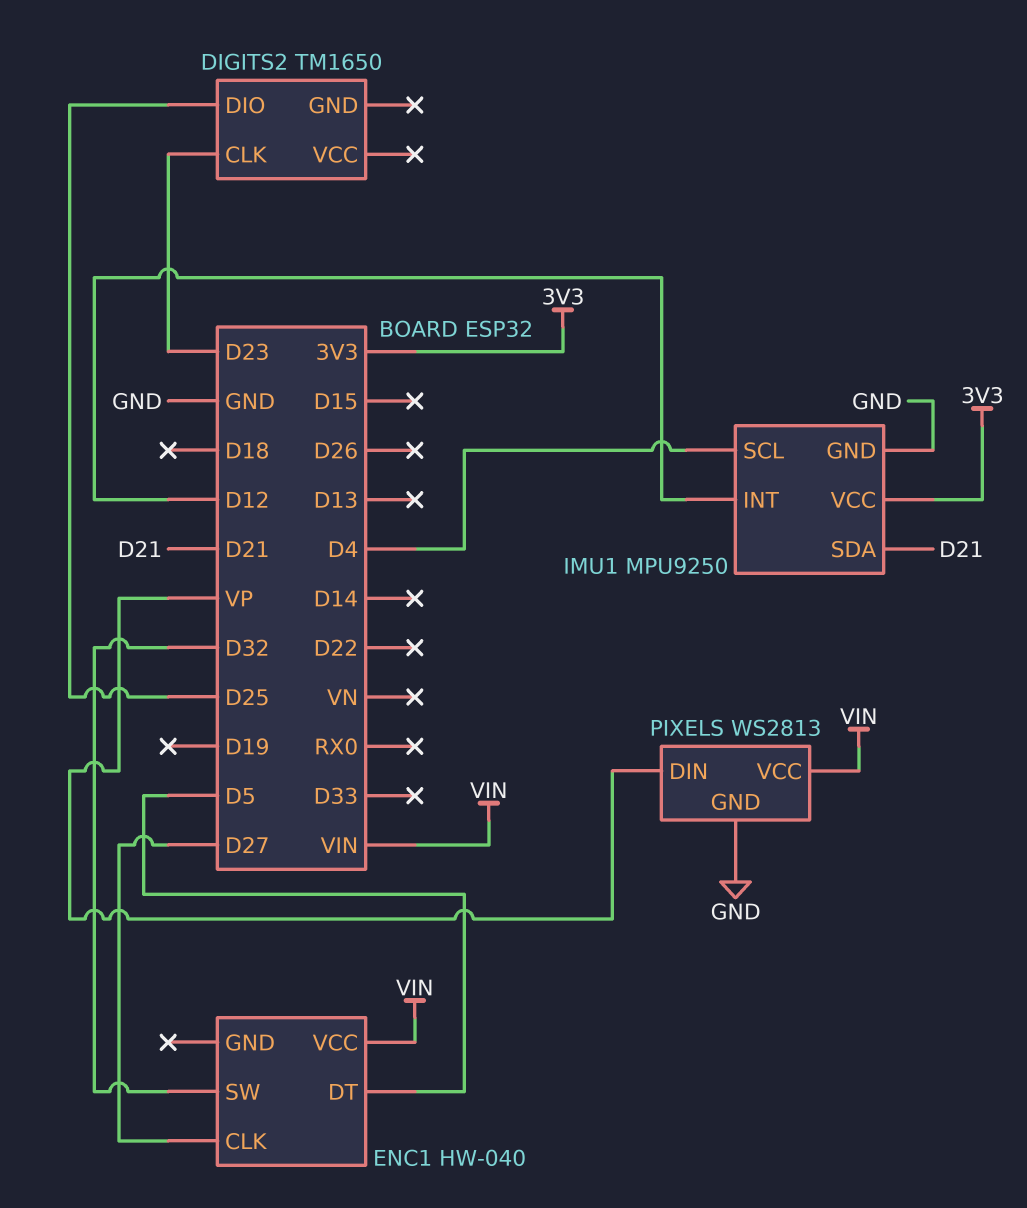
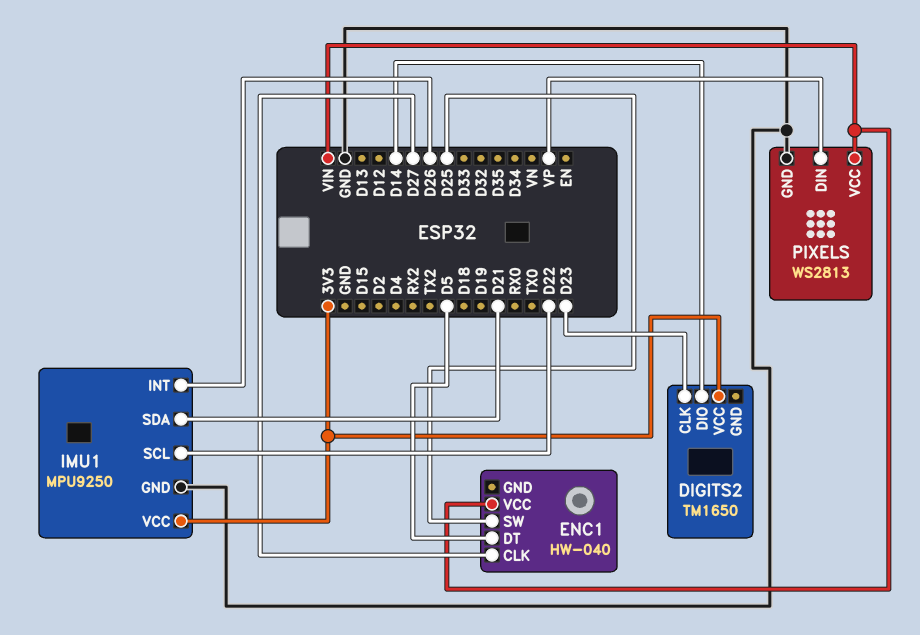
DIGITS2 pin DIO: D25 -> D14
DIGITS2 pin VCC: none -> 3V3
ENC1 pin SW: D32 -> D25
IMU1 pin INT: D12 -> D26
IMU1 pin SCL: D4 -> D22

